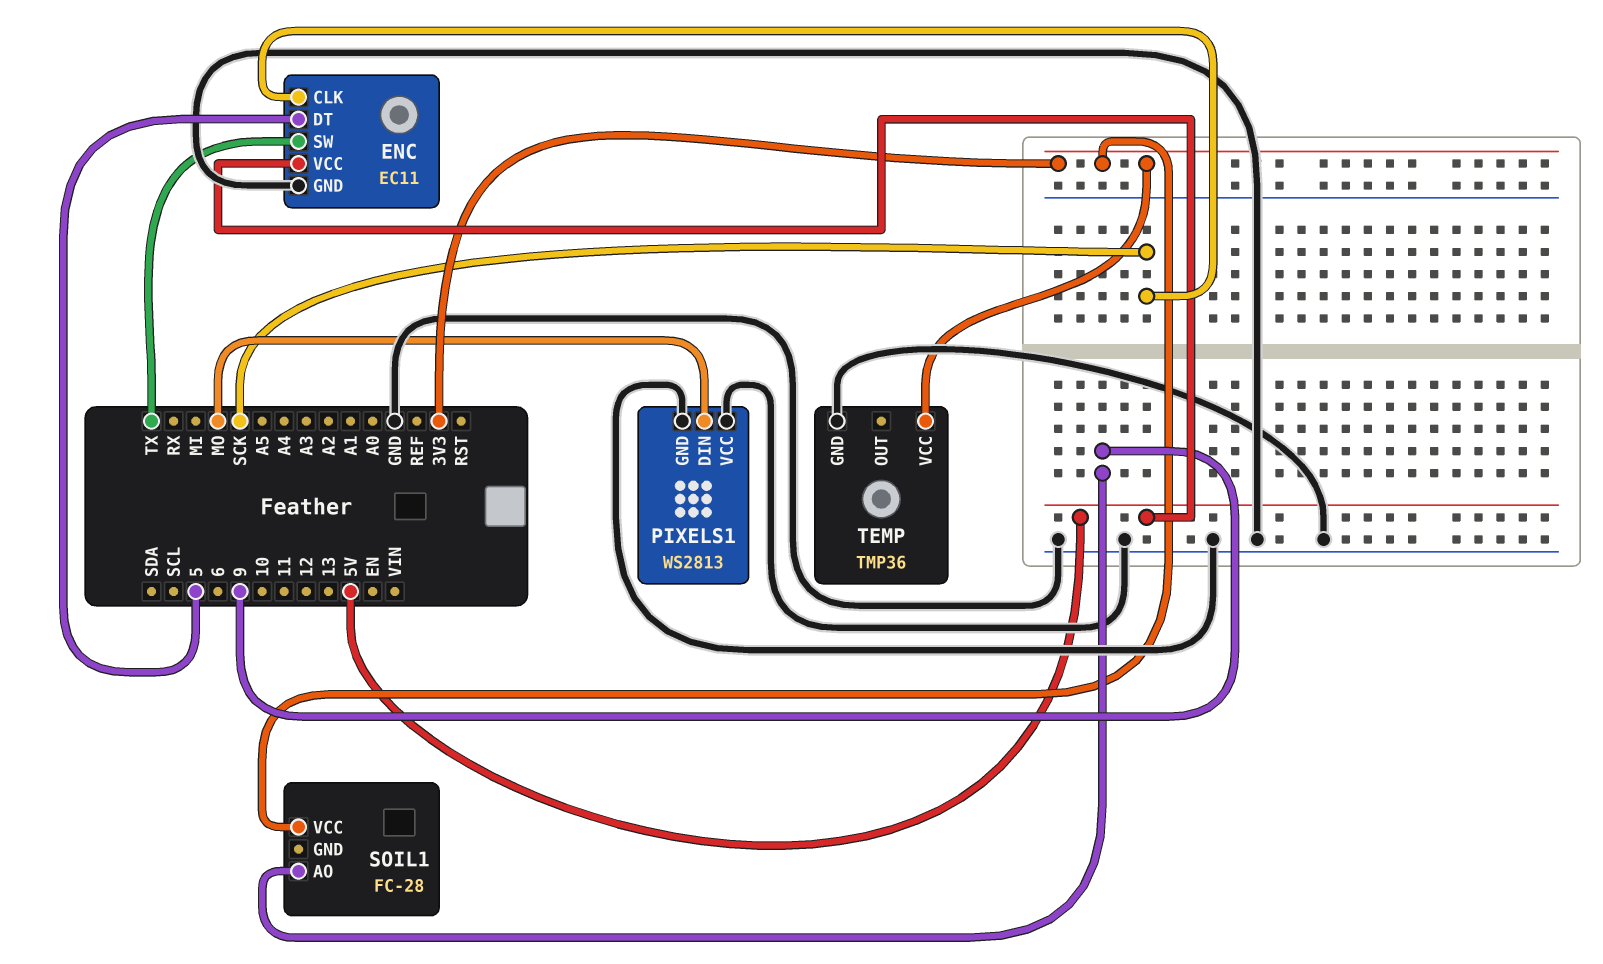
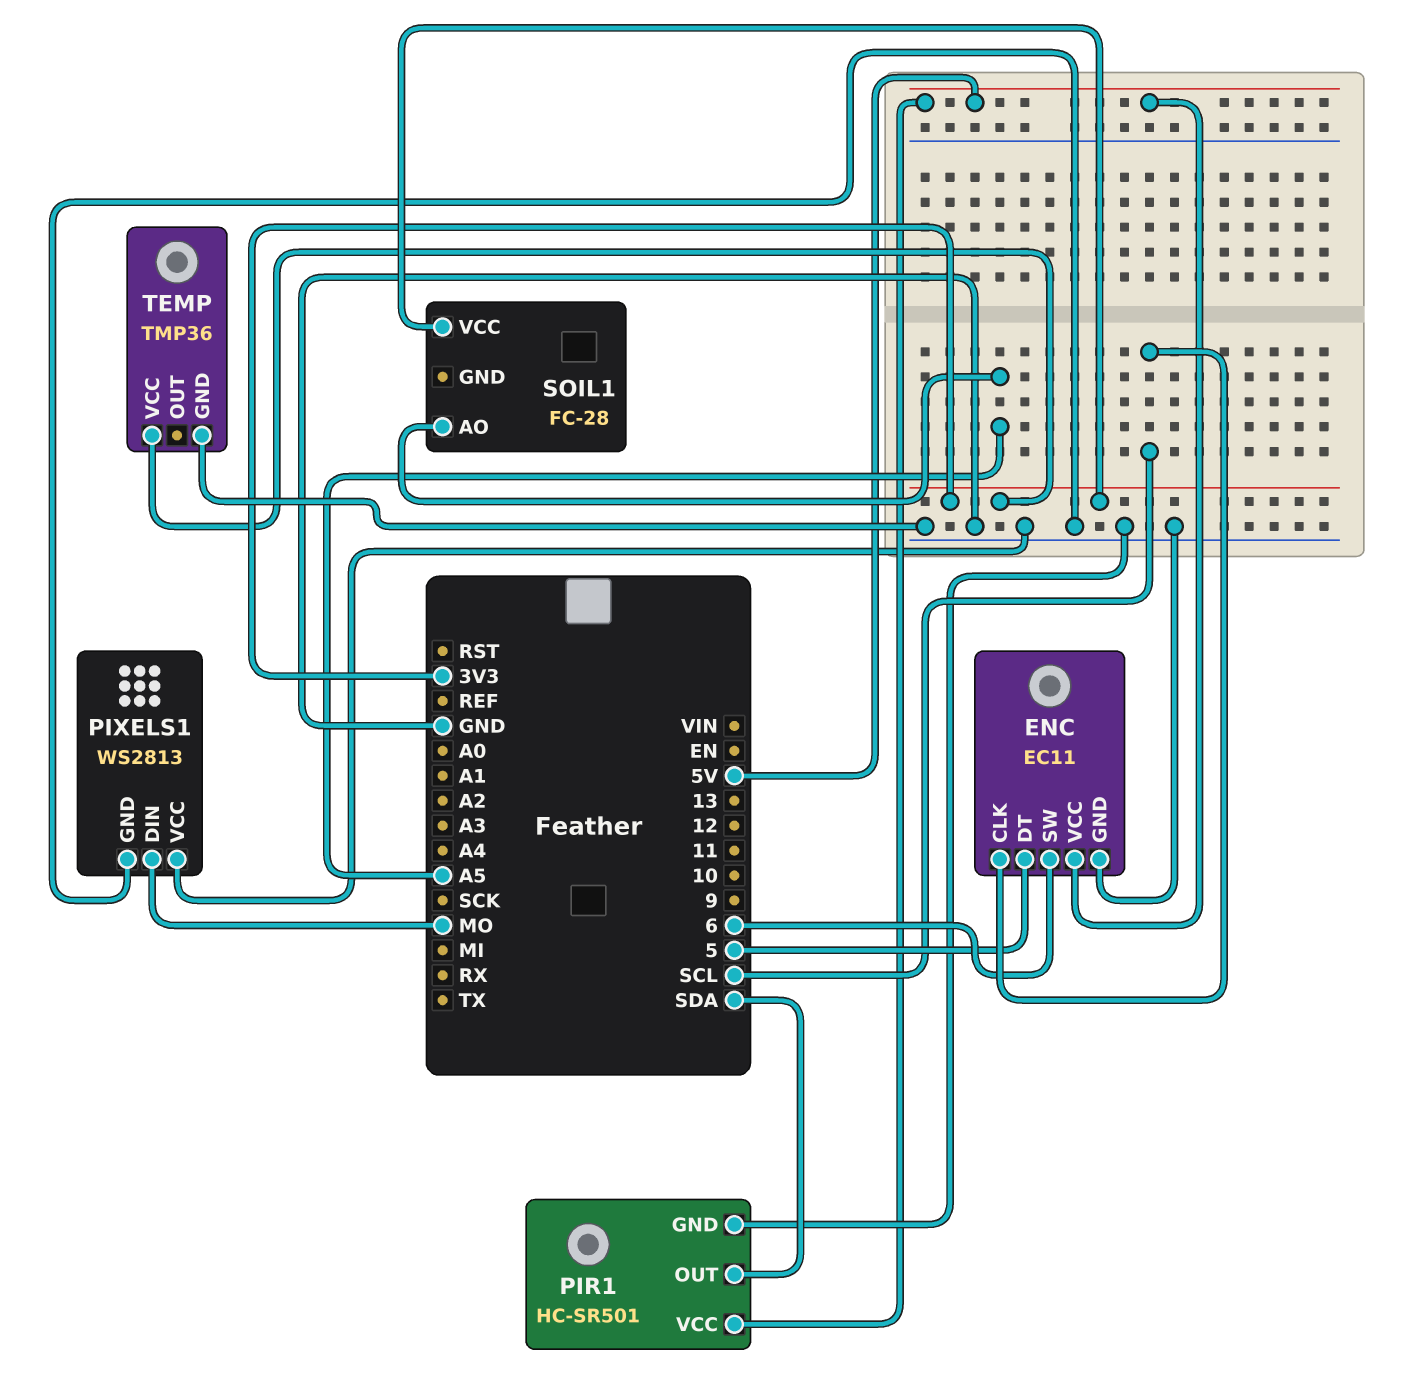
ENC pin CLK: SCK -> SCL
ENC pin SW: TX -> 6
PIR1: none -> HC-SR501
PIR1 pin GND: none -> GND
PIR1 pin OUT: none -> SDA
PIR1 pin VCC: none -> 5V
SOIL1 pin AO: 9 -> A5

